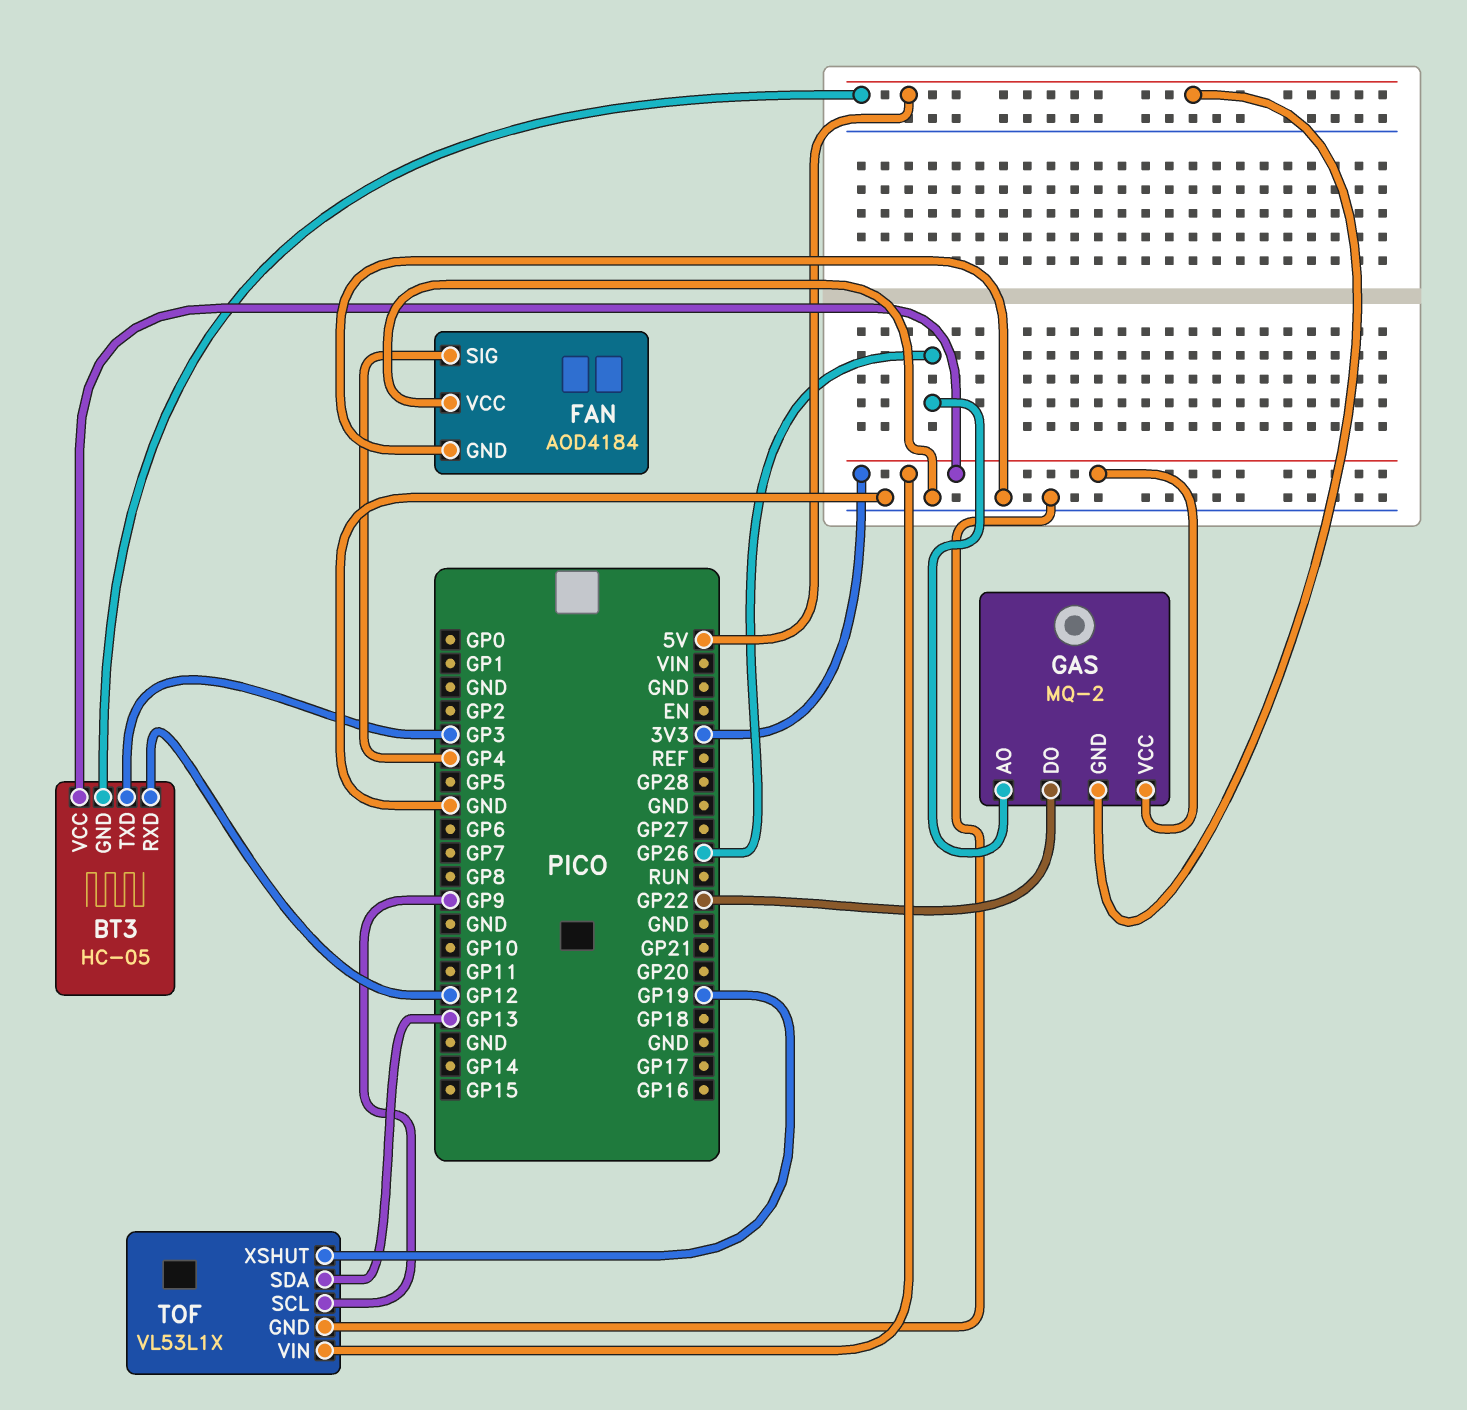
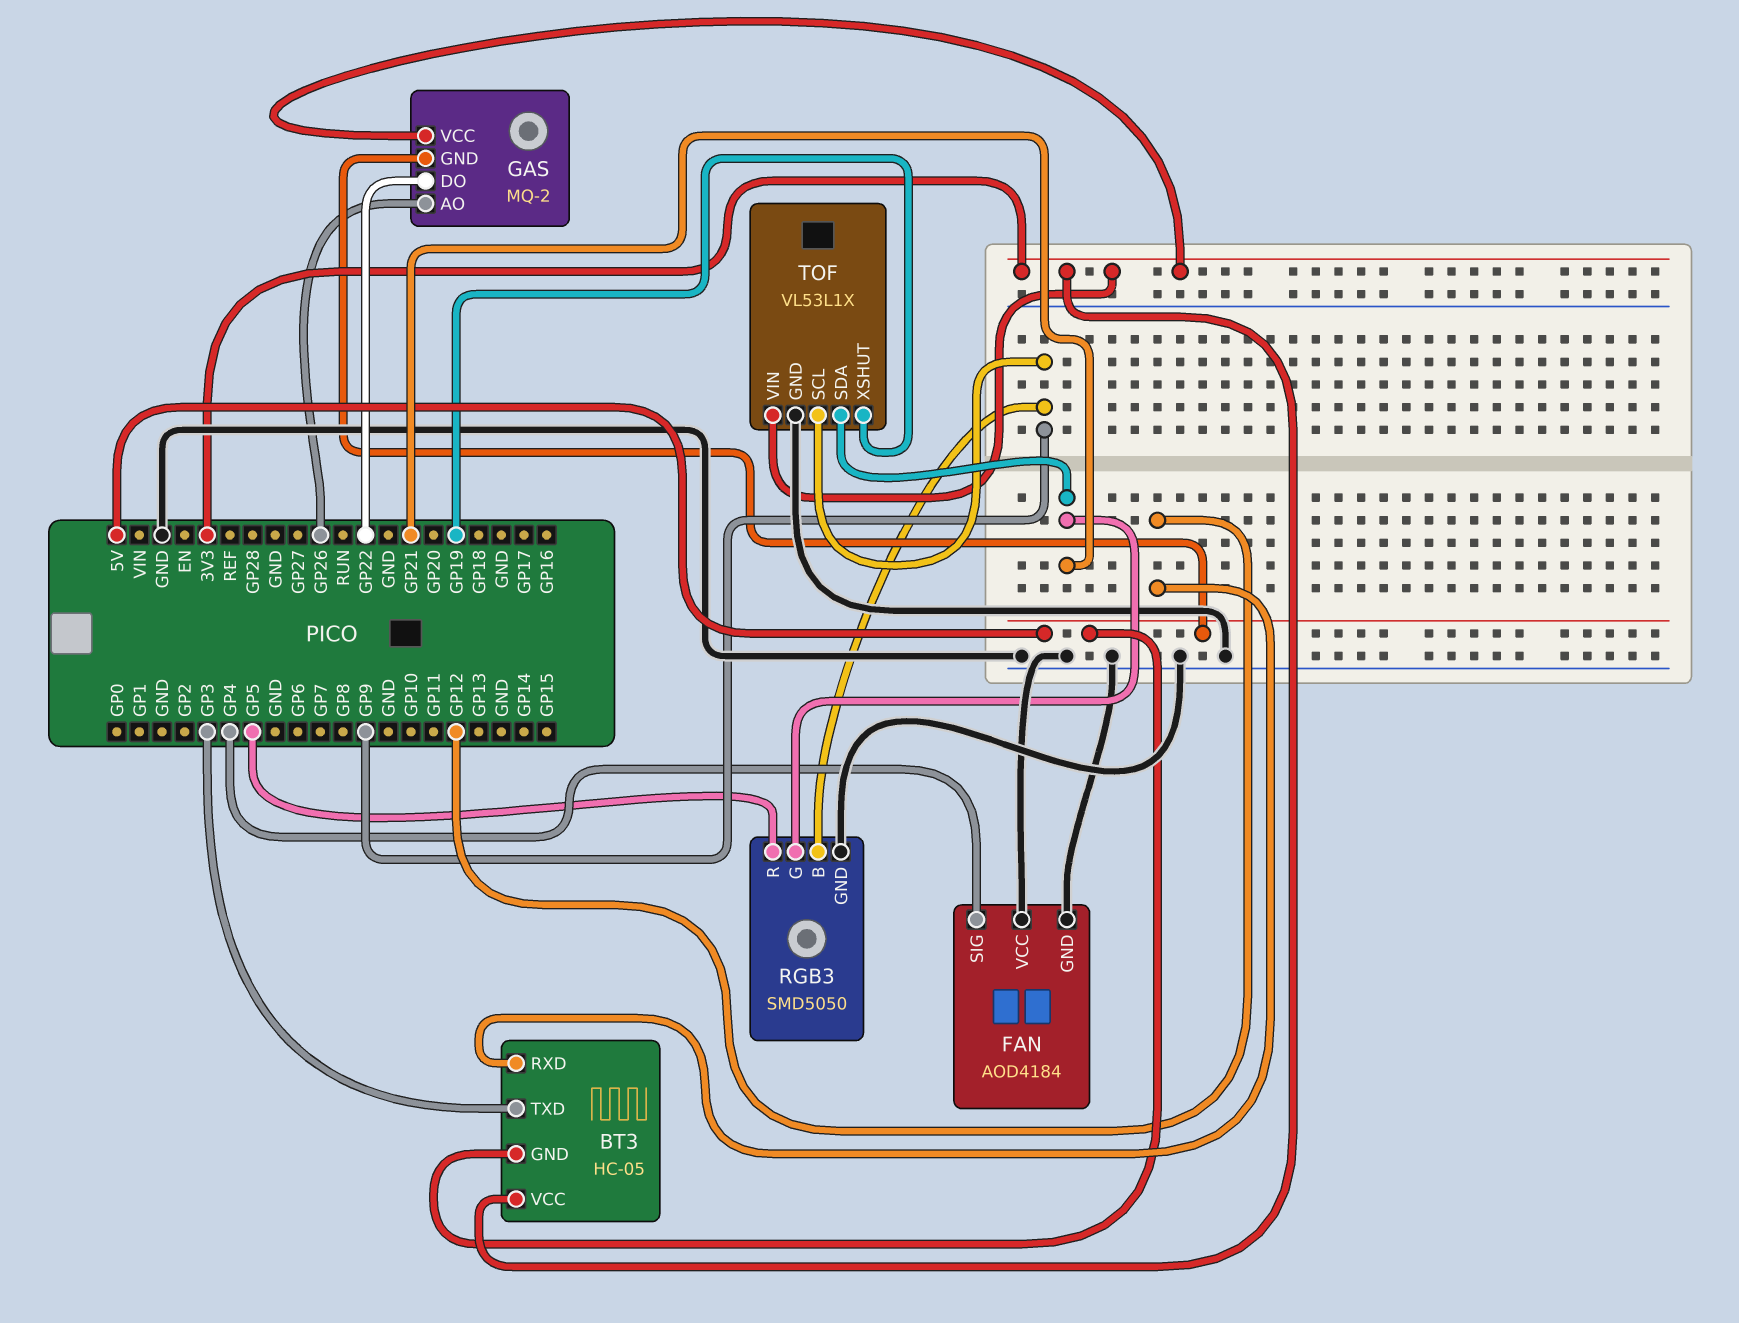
RGB3: none -> SMD5050
RGB3 pin B: none -> GP9
RGB3 pin G: none -> GP21
RGB3 pin GND: none -> GND
RGB3 pin R: none -> GP5
TOF pin SDA: GP13 -> GP21

